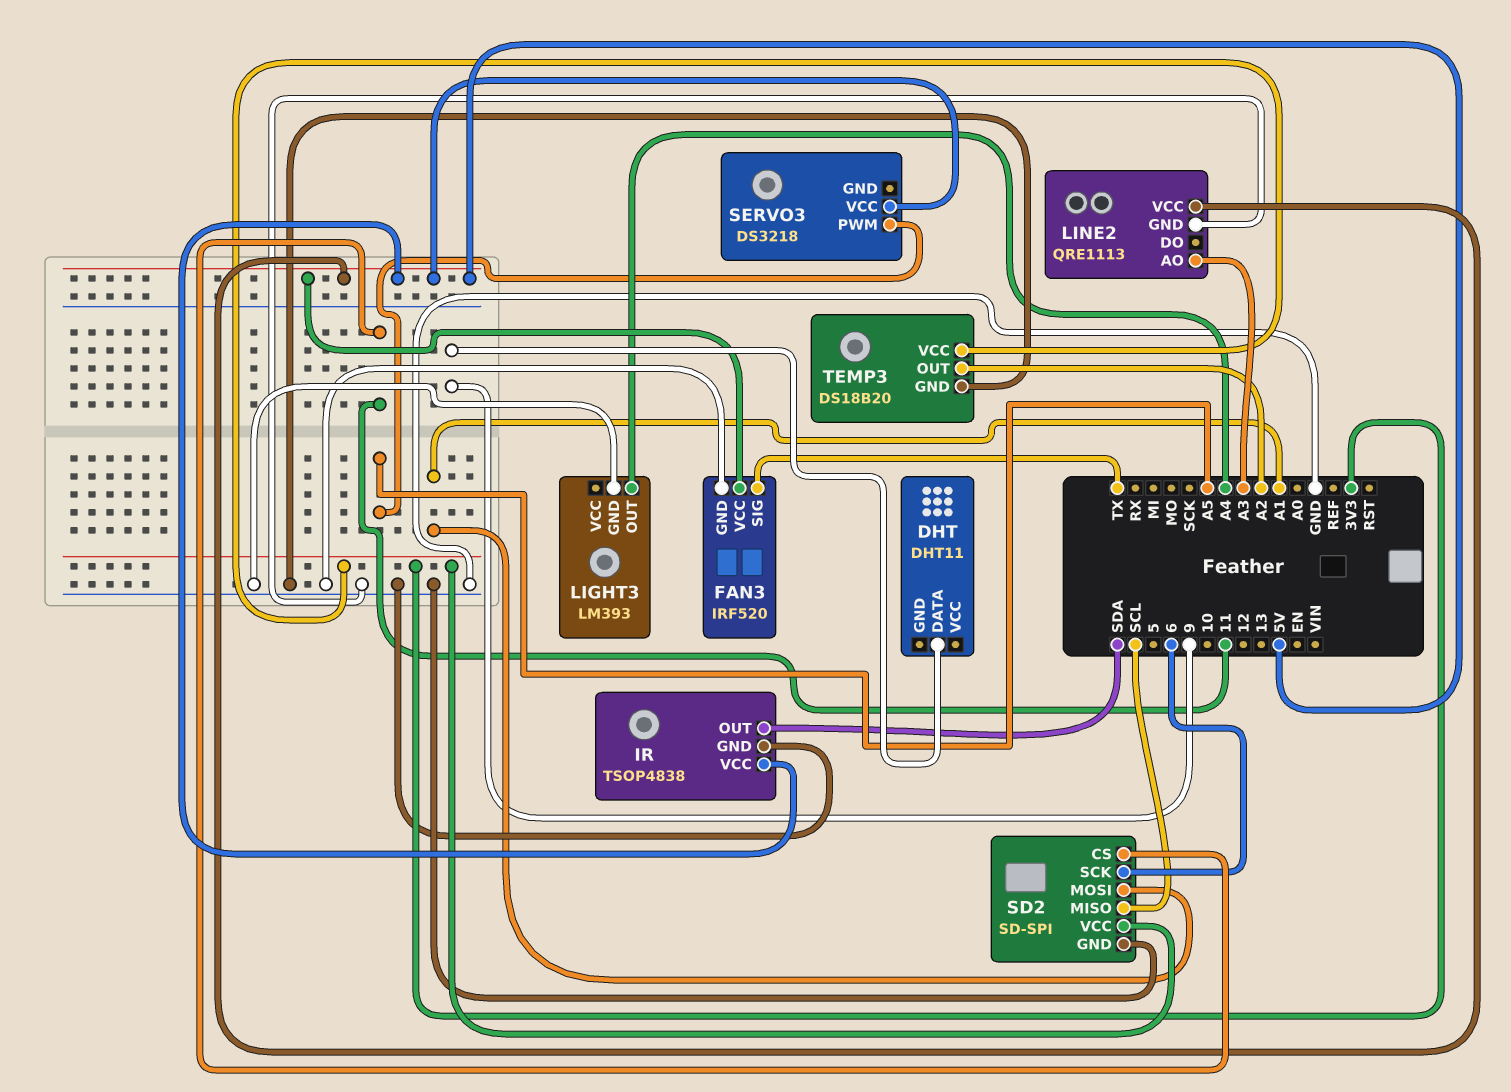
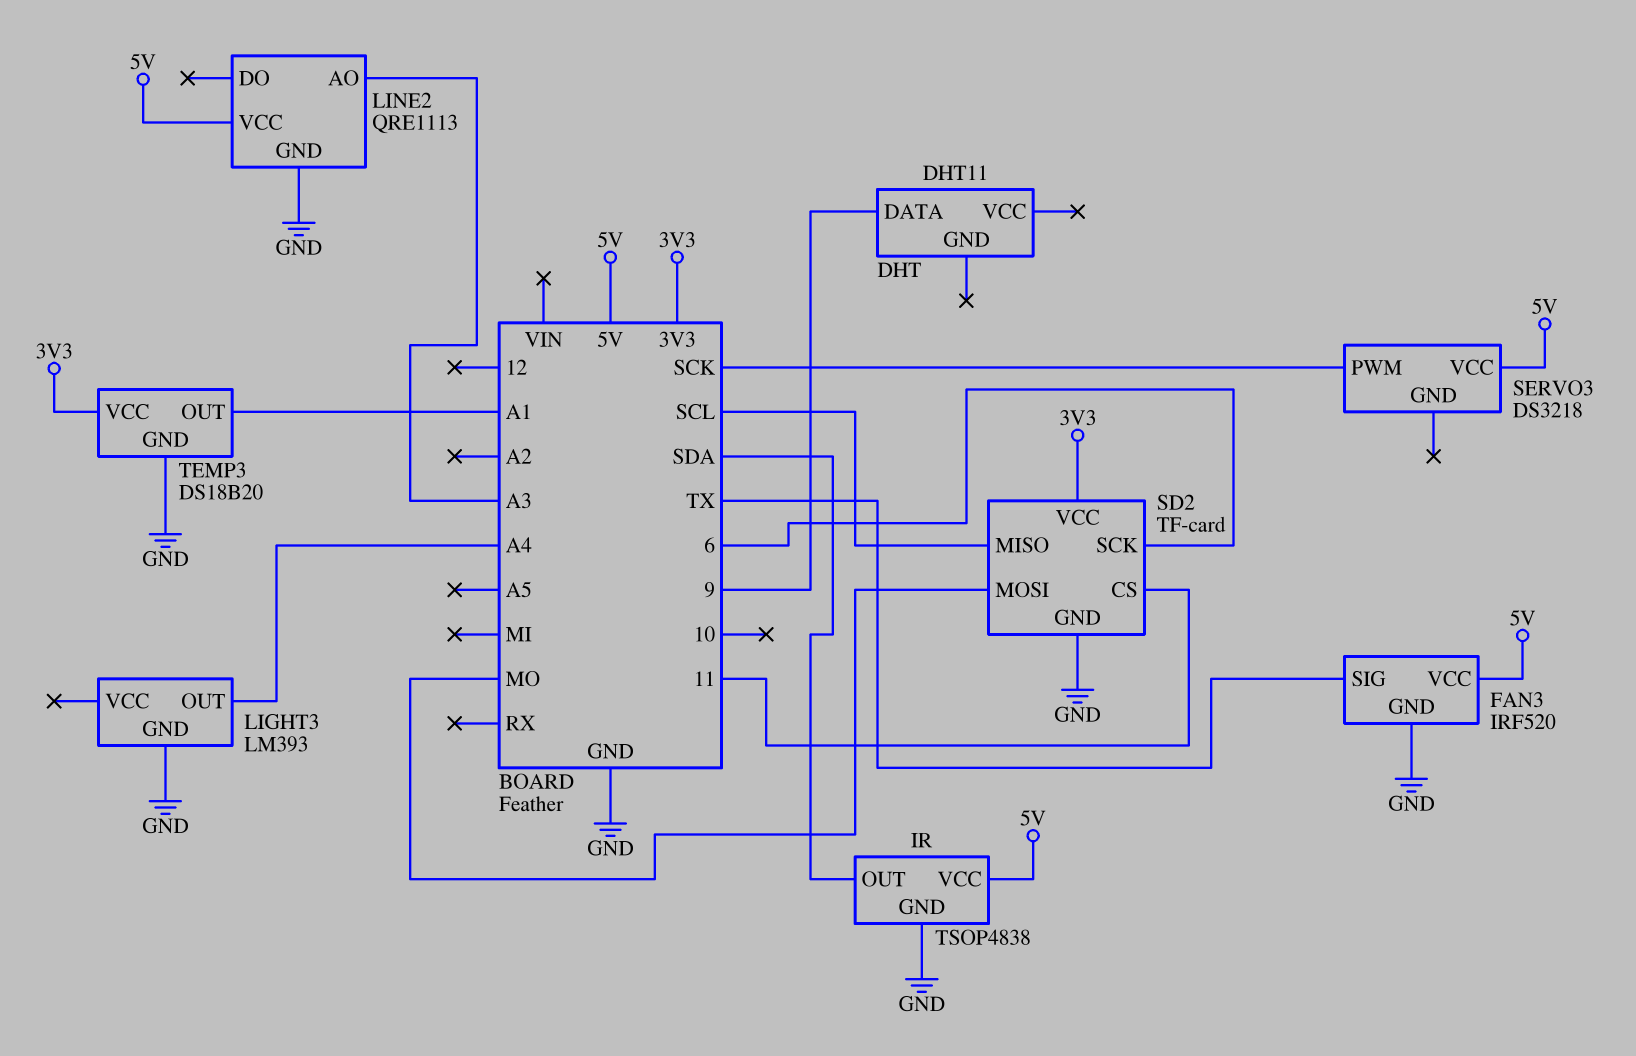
SD2: SD-SPI -> TF-card
SD2 pin MOSI: A1 -> MO
SERVO3 pin PWM: A5 -> SCK
TEMP3 pin OUT: A2 -> A1

